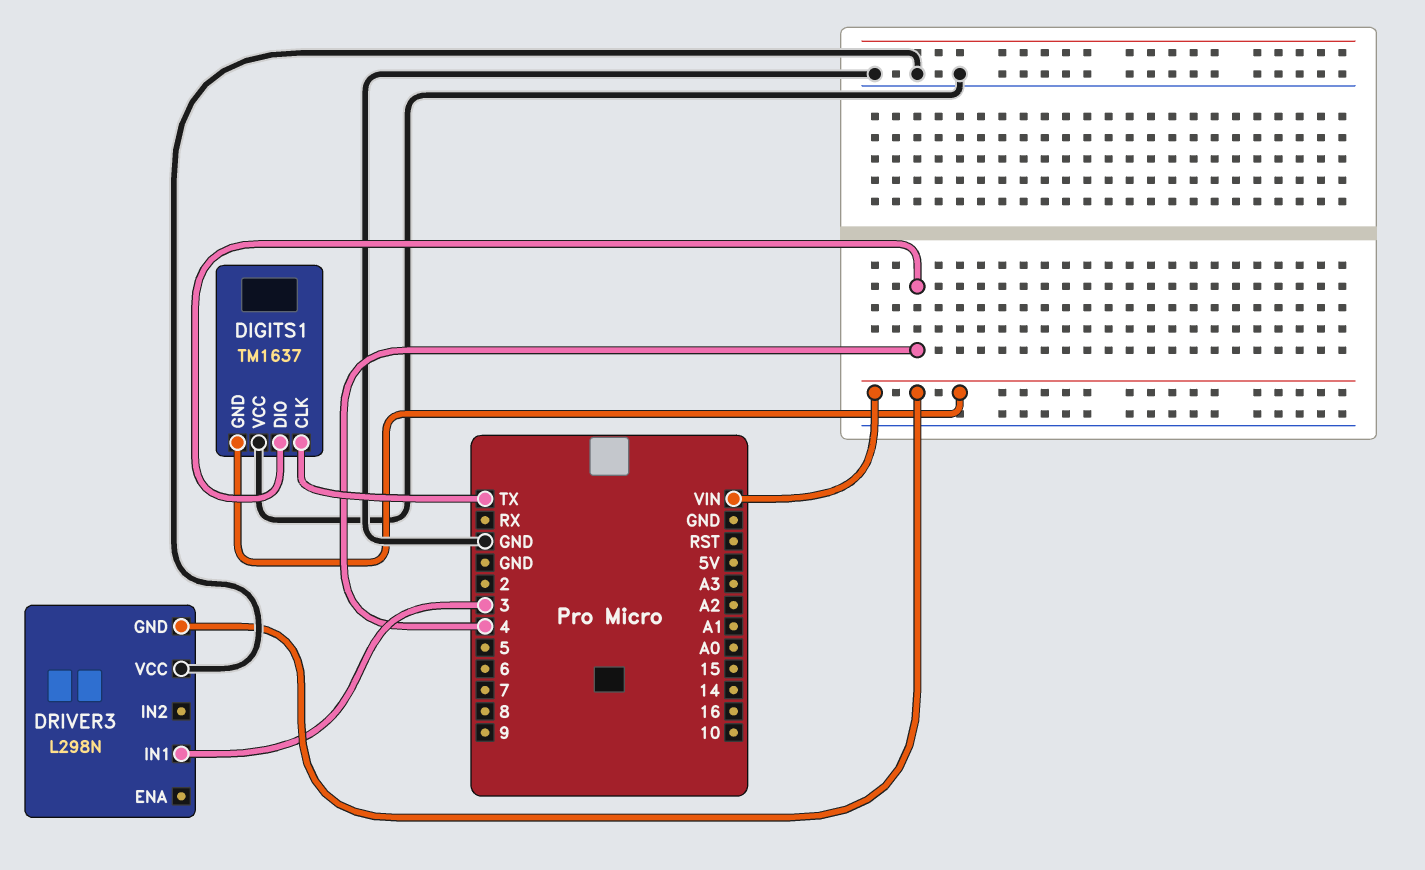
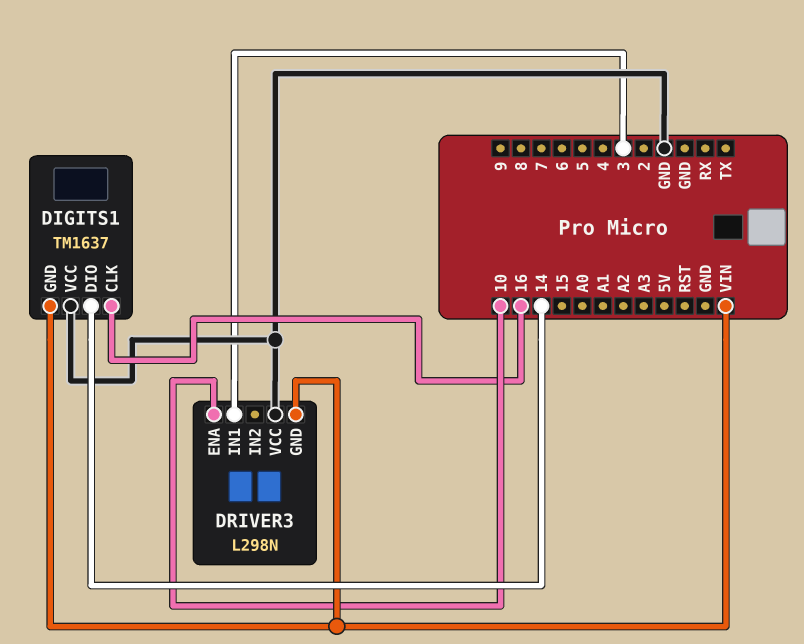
DIGITS1 pin CLK: TX -> 16
DIGITS1 pin DIO: 4 -> 14
DRIVER3 pin ENA: none -> 10

